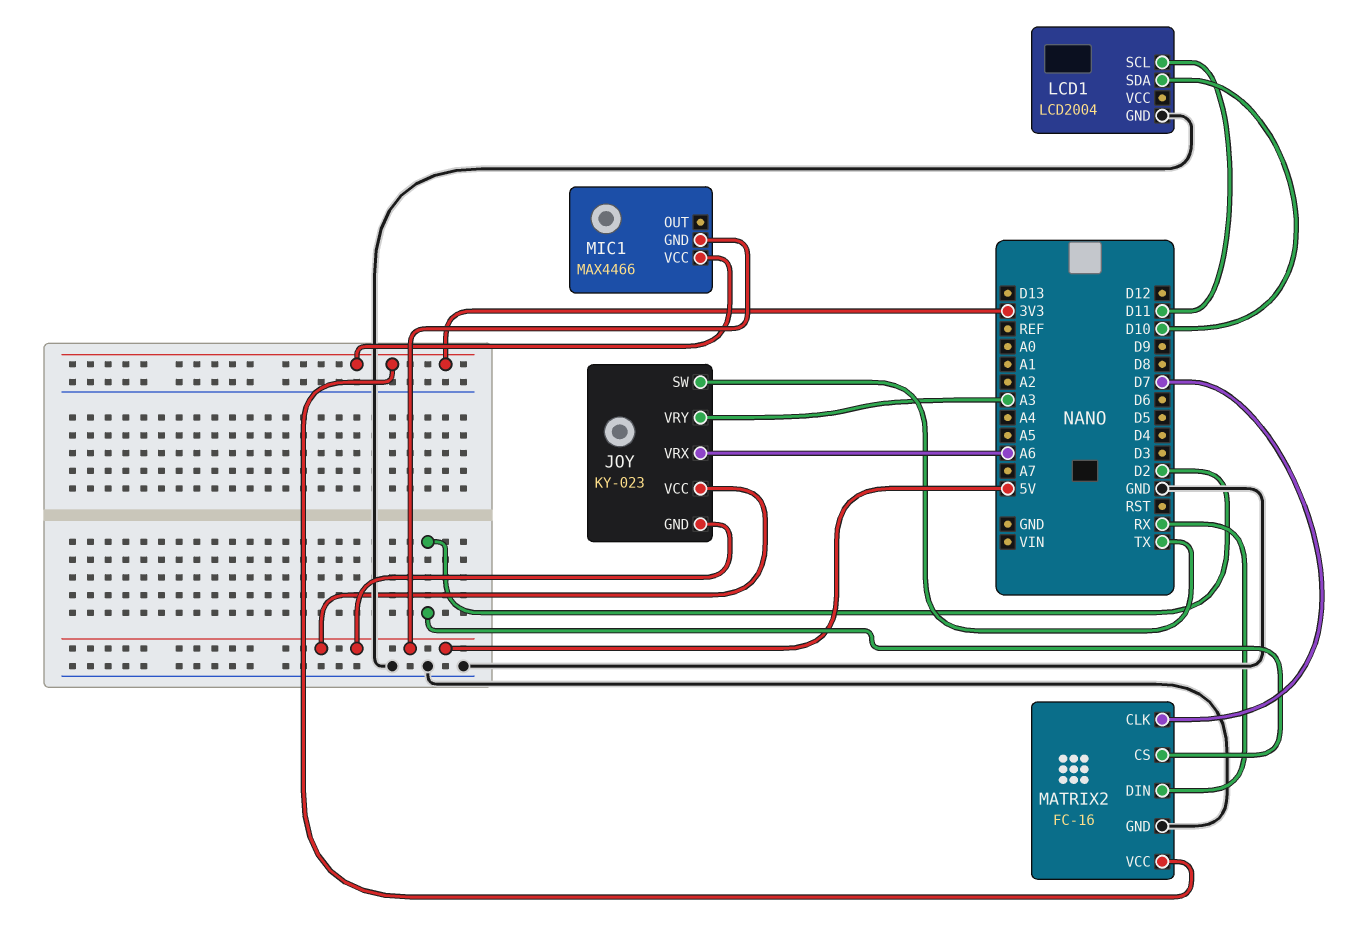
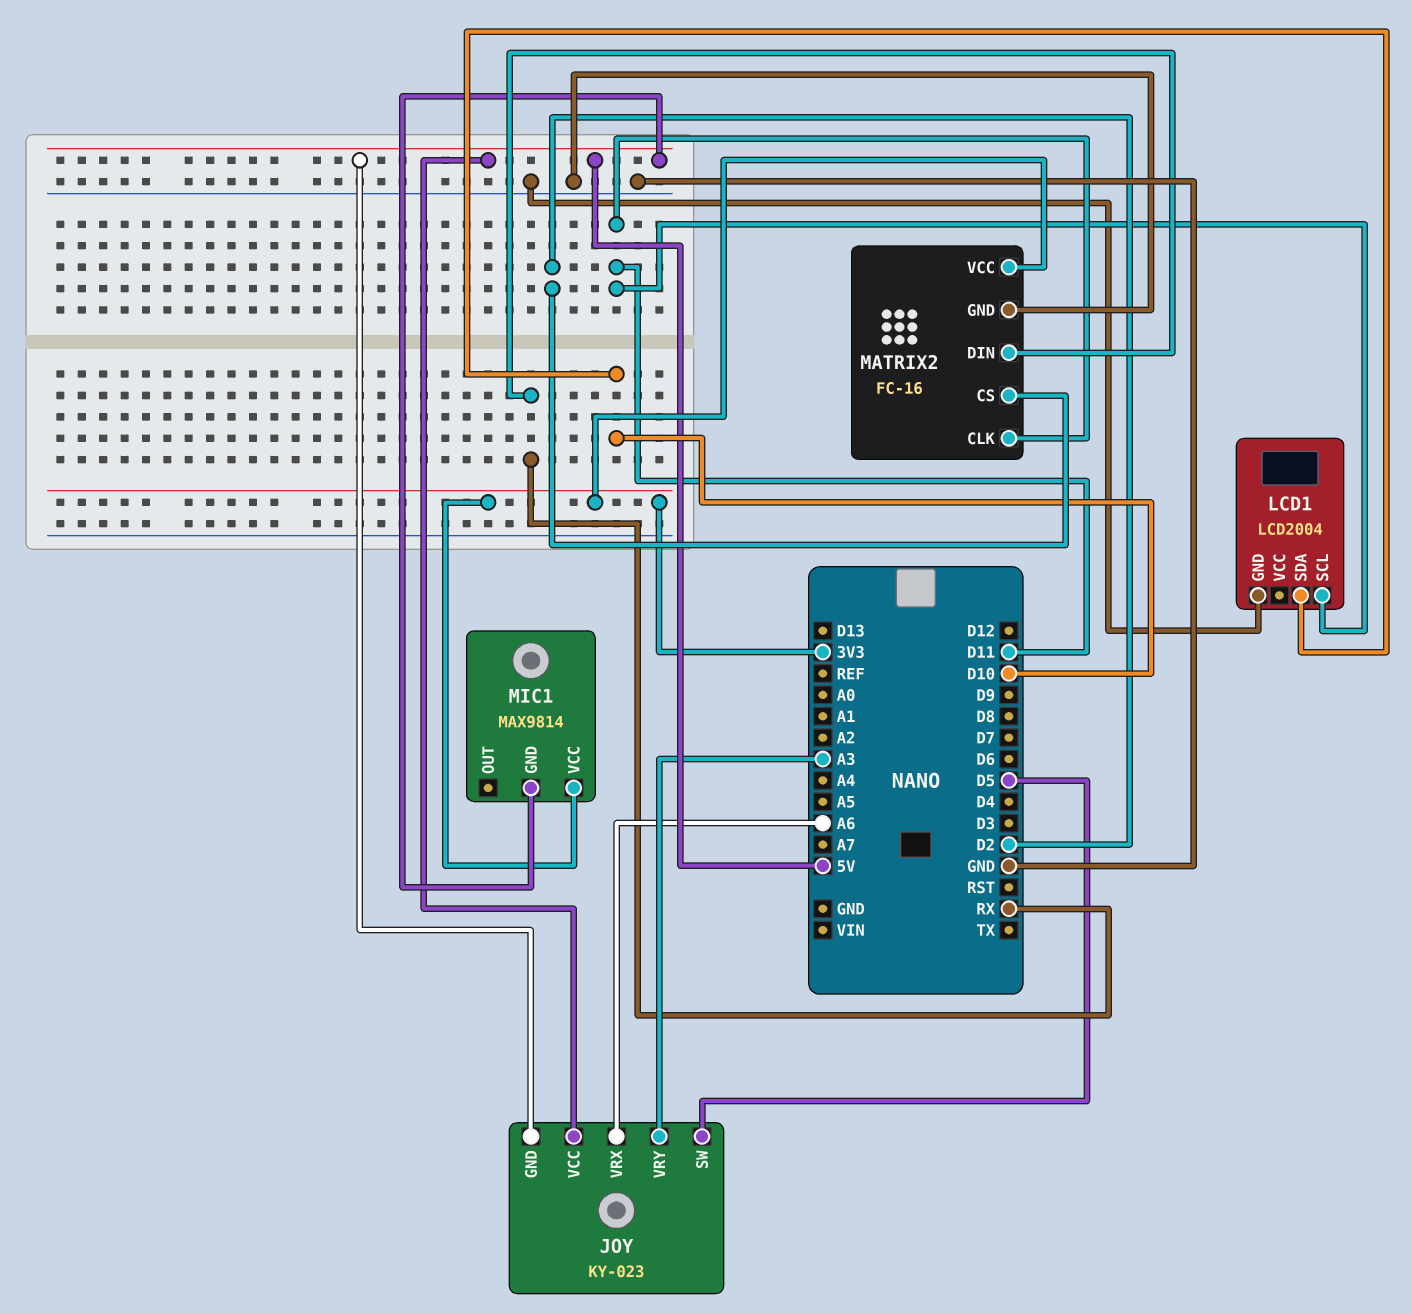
JOY pin SW: TX -> D5
MATRIX2 pin CLK: D7 -> D11
MIC1: MAX4466 -> MAX9814

